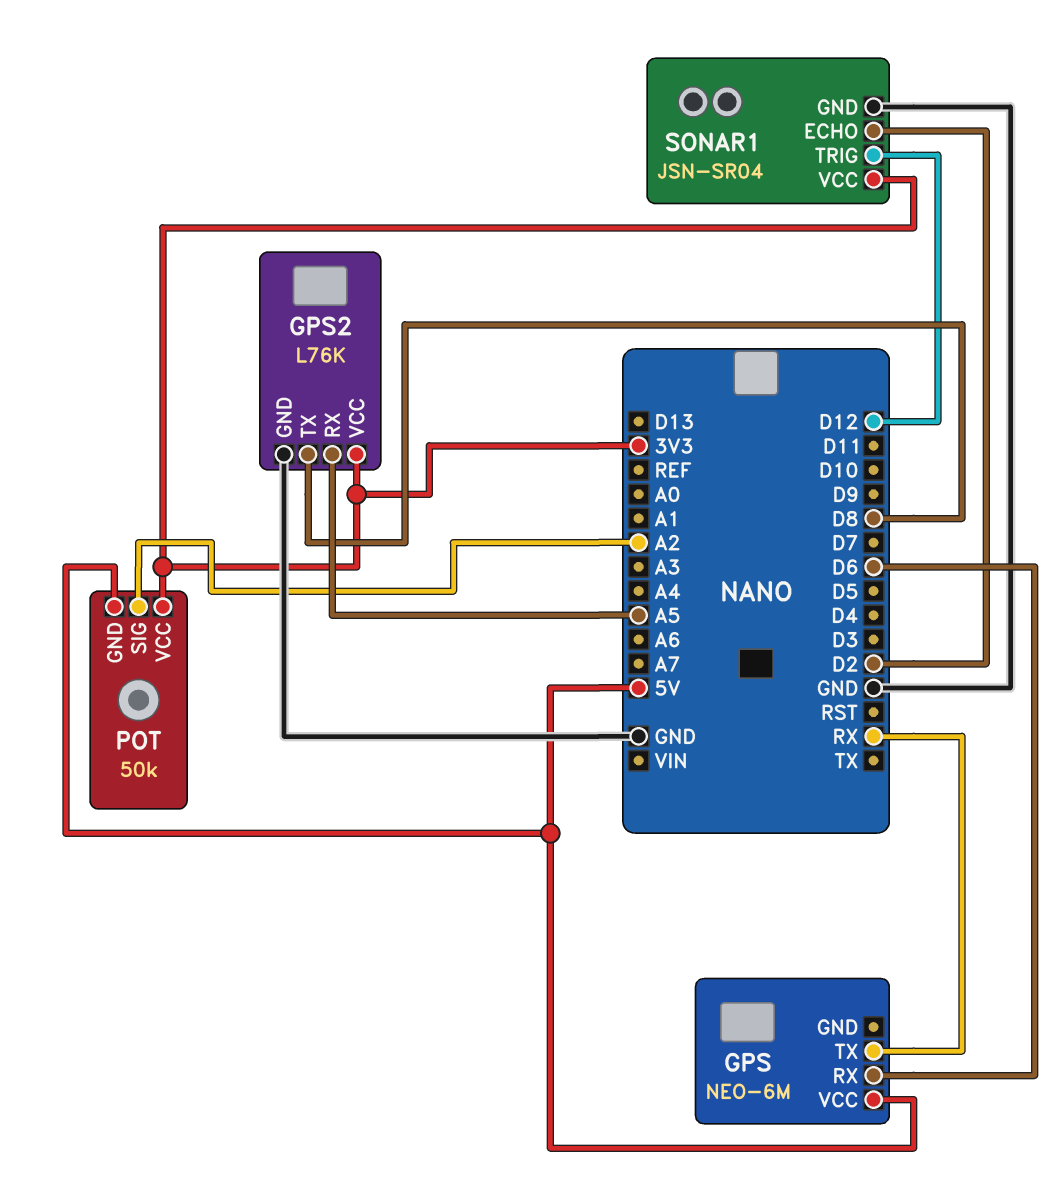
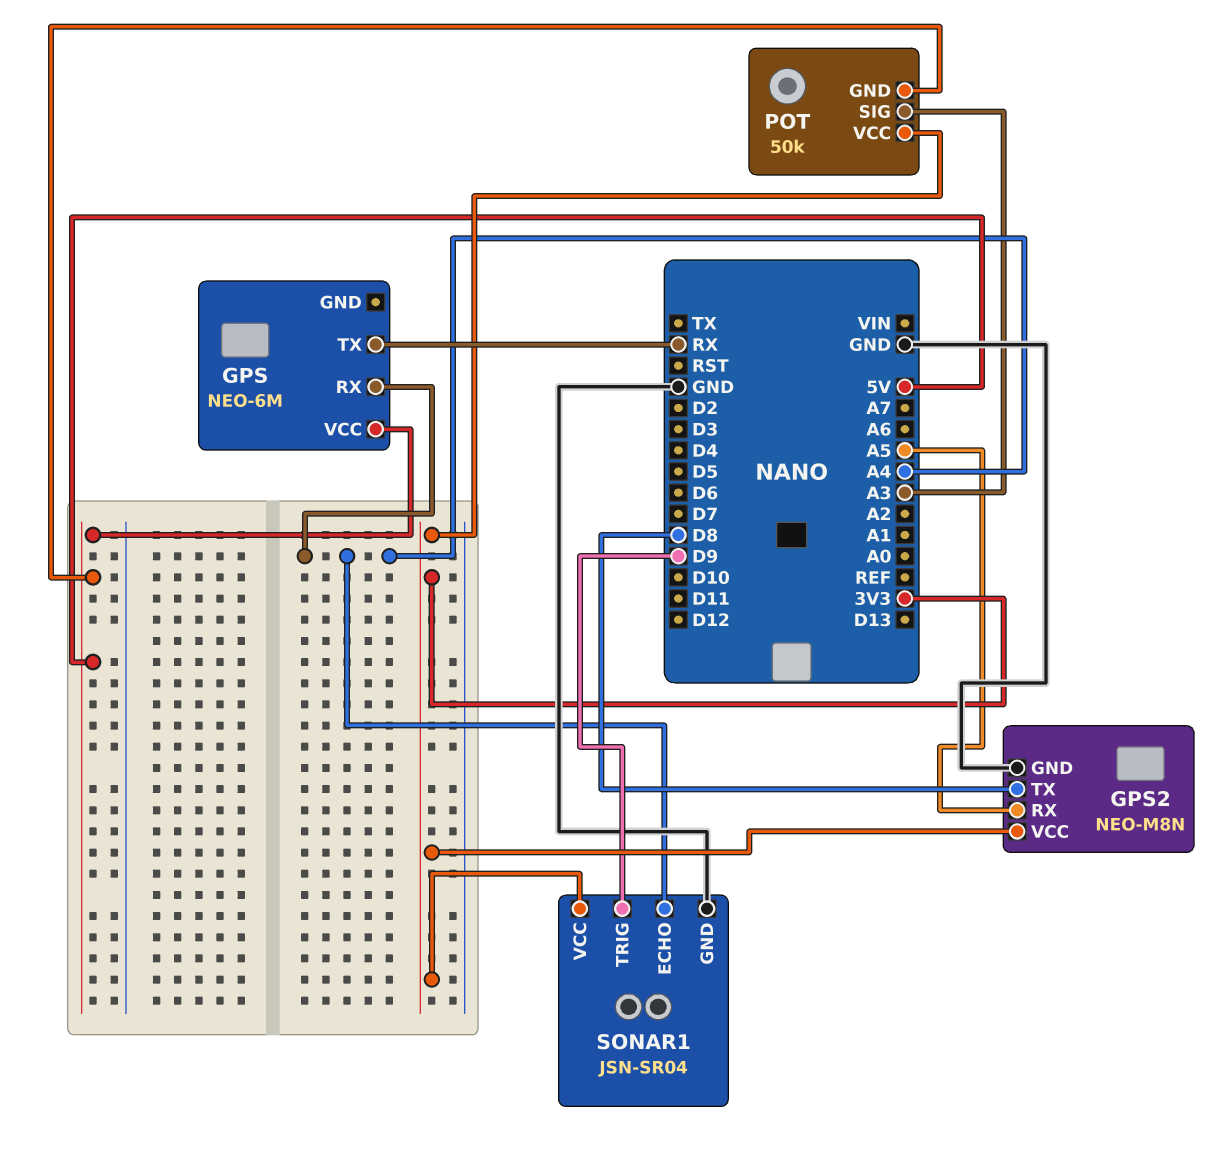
GPS pin RX: D6 -> A4
GPS2: L76K -> NEO-M8N
POT pin SIG: A2 -> A3
SONAR1 pin ECHO: D2 -> A4
SONAR1 pin TRIG: D12 -> D9

